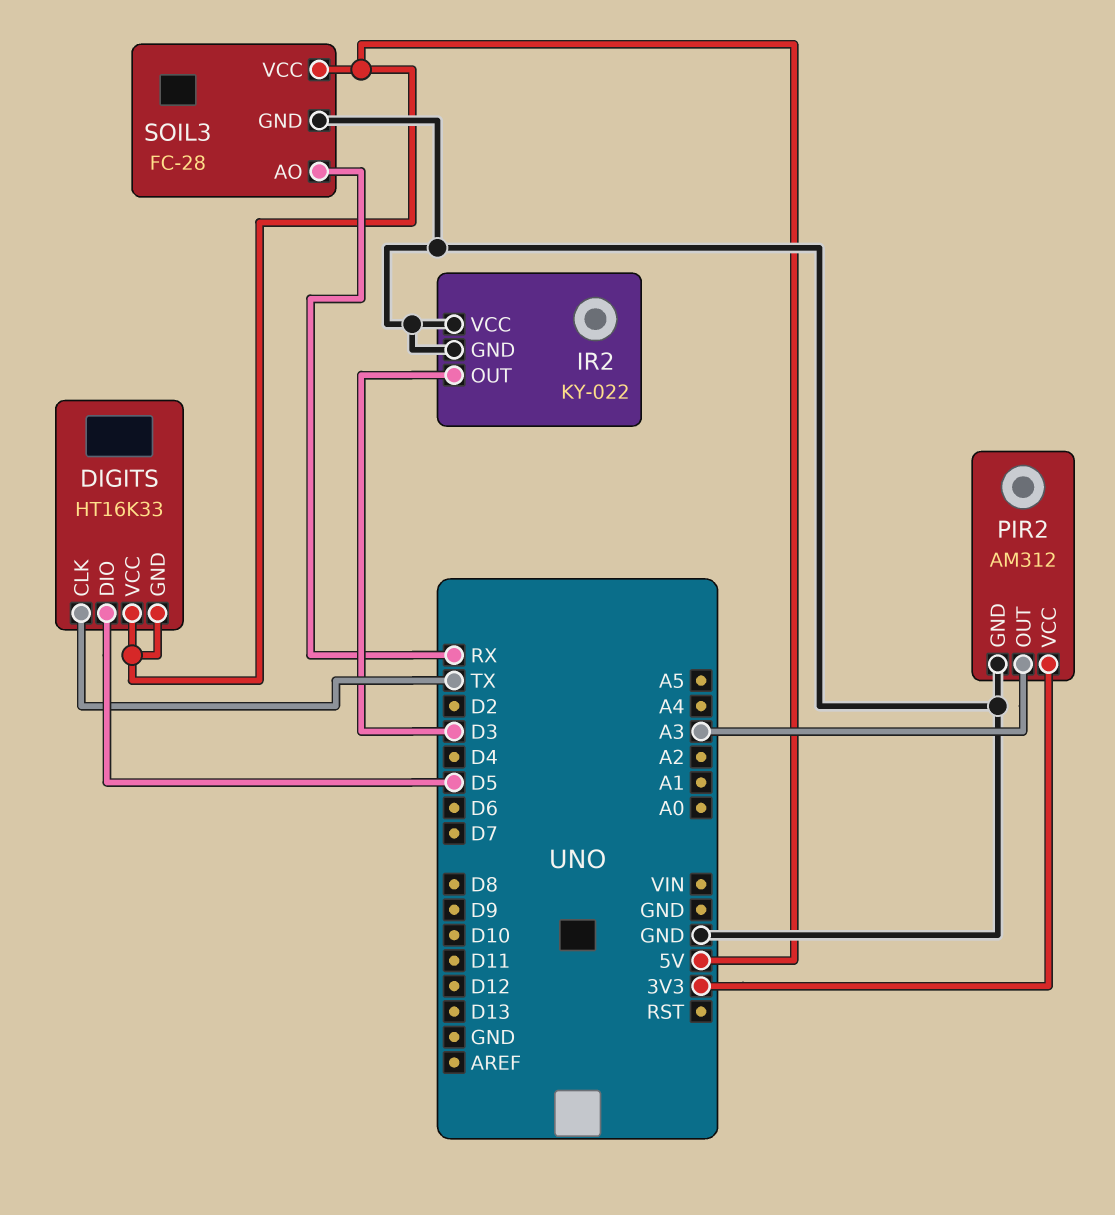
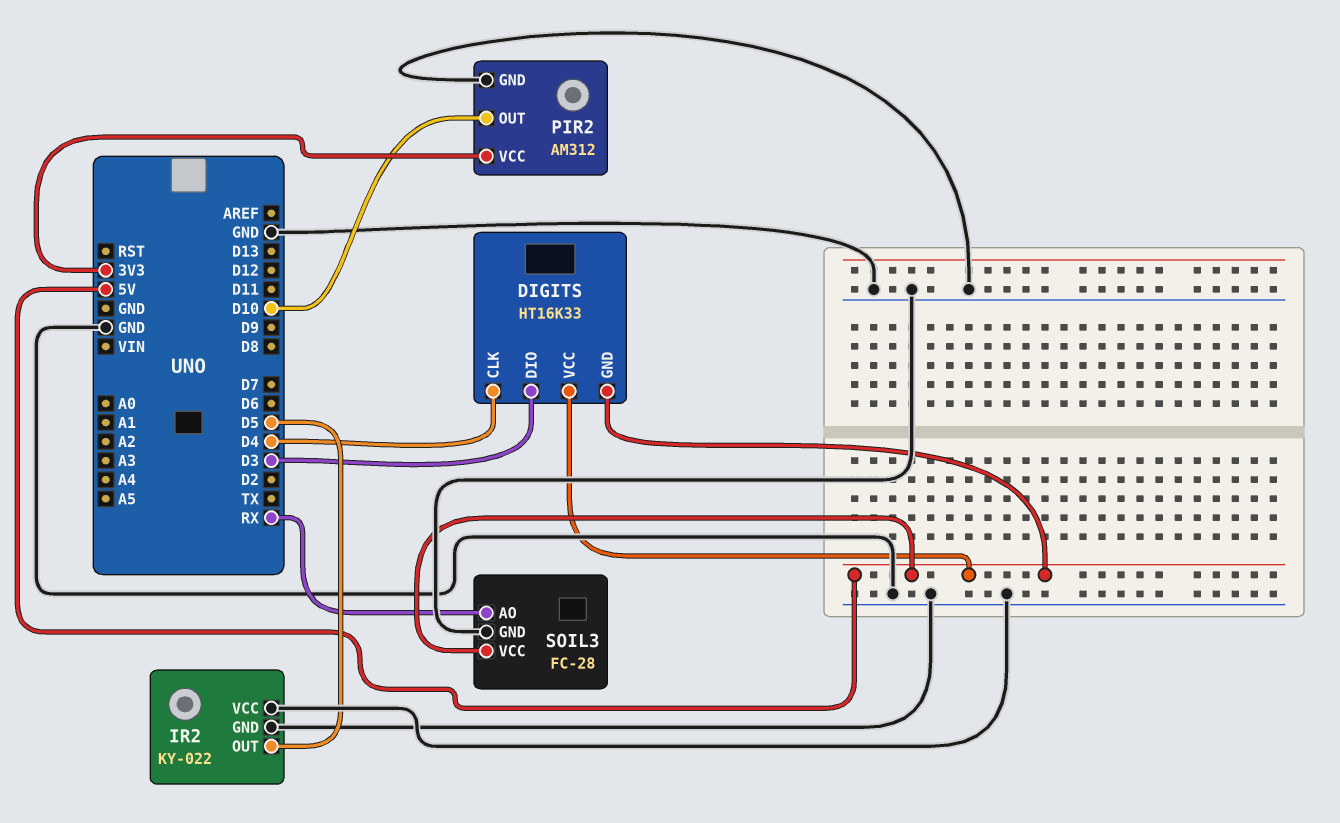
DIGITS pin CLK: TX -> D4
DIGITS pin DIO: D5 -> D3
IR2 pin OUT: D3 -> D5
PIR2 pin OUT: A3 -> D10

